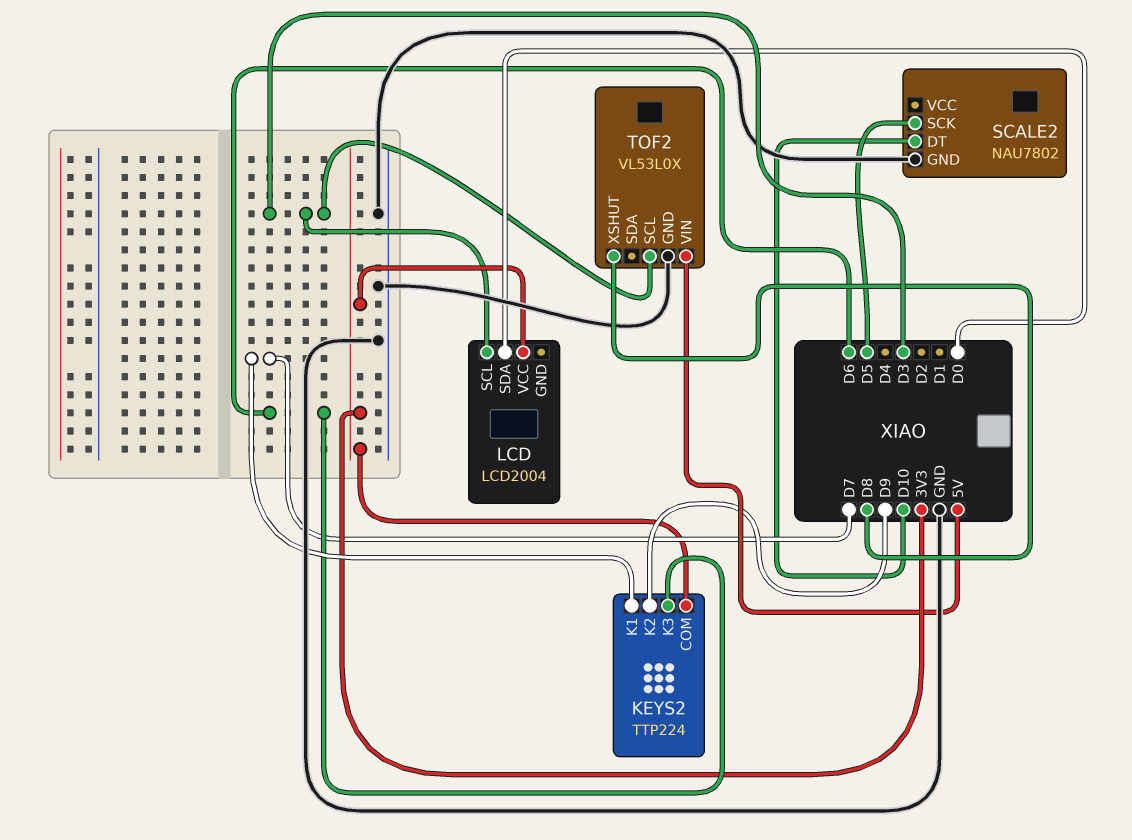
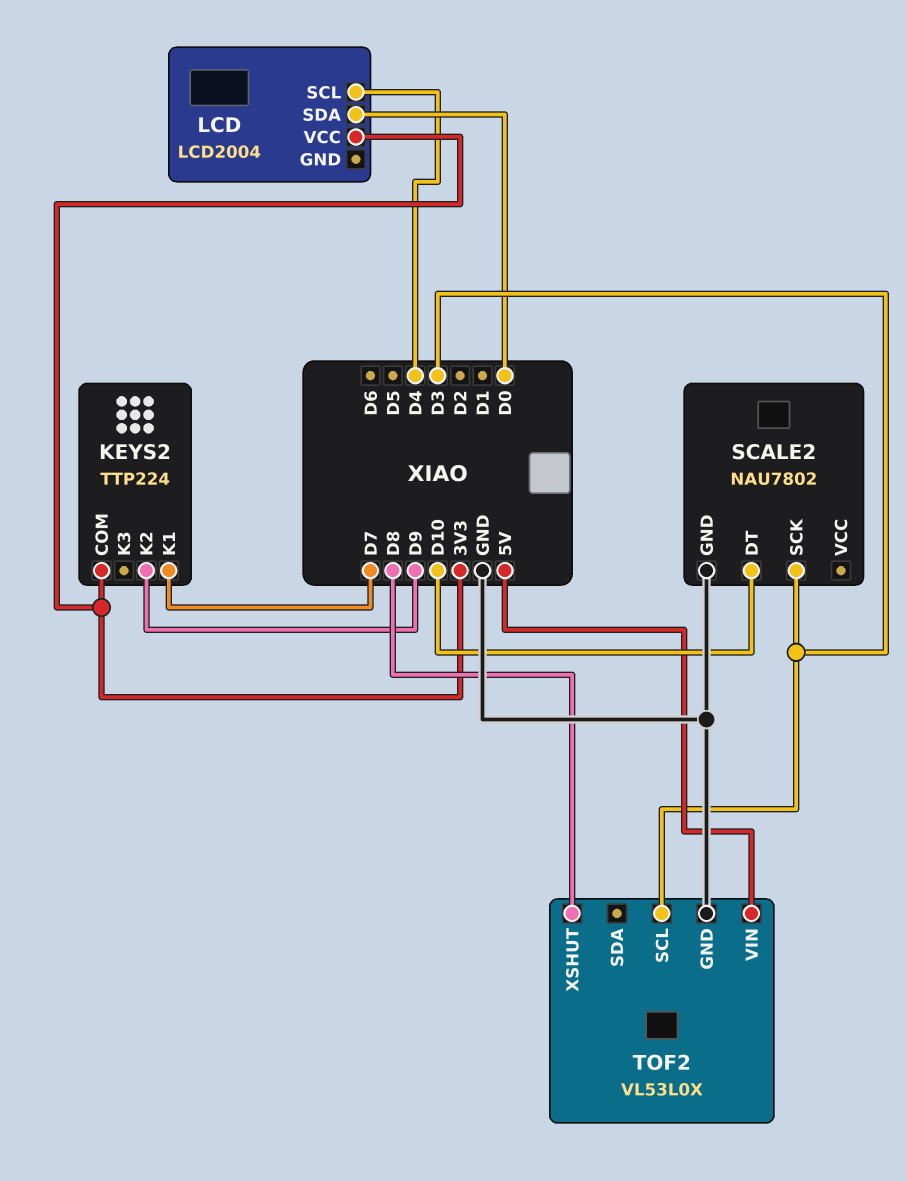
KEYS2 pin K3: D6 -> none
LCD pin SCL: D3 -> D4
SCALE2 pin SCK: D5 -> D3

